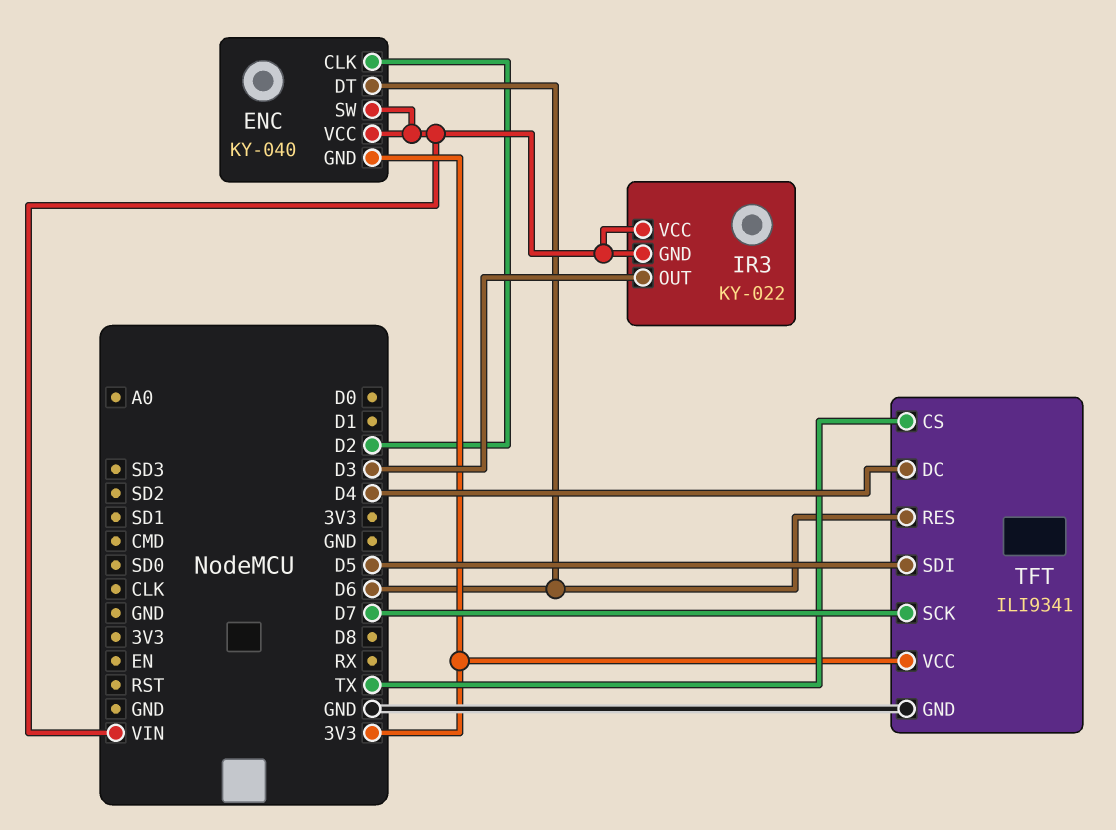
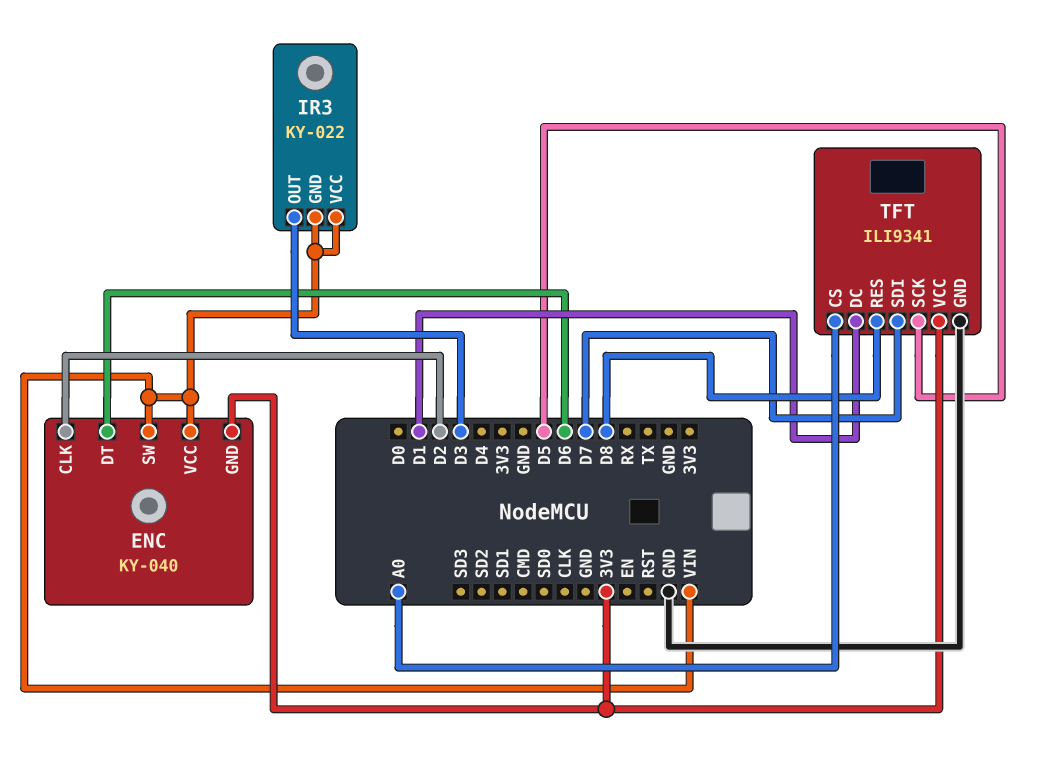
TFT pin CS: TX -> A0
TFT pin DC: D4 -> D1
TFT pin RES: D6 -> D8
TFT pin SCK: D7 -> D5
TFT pin SDI: D5 -> D7

